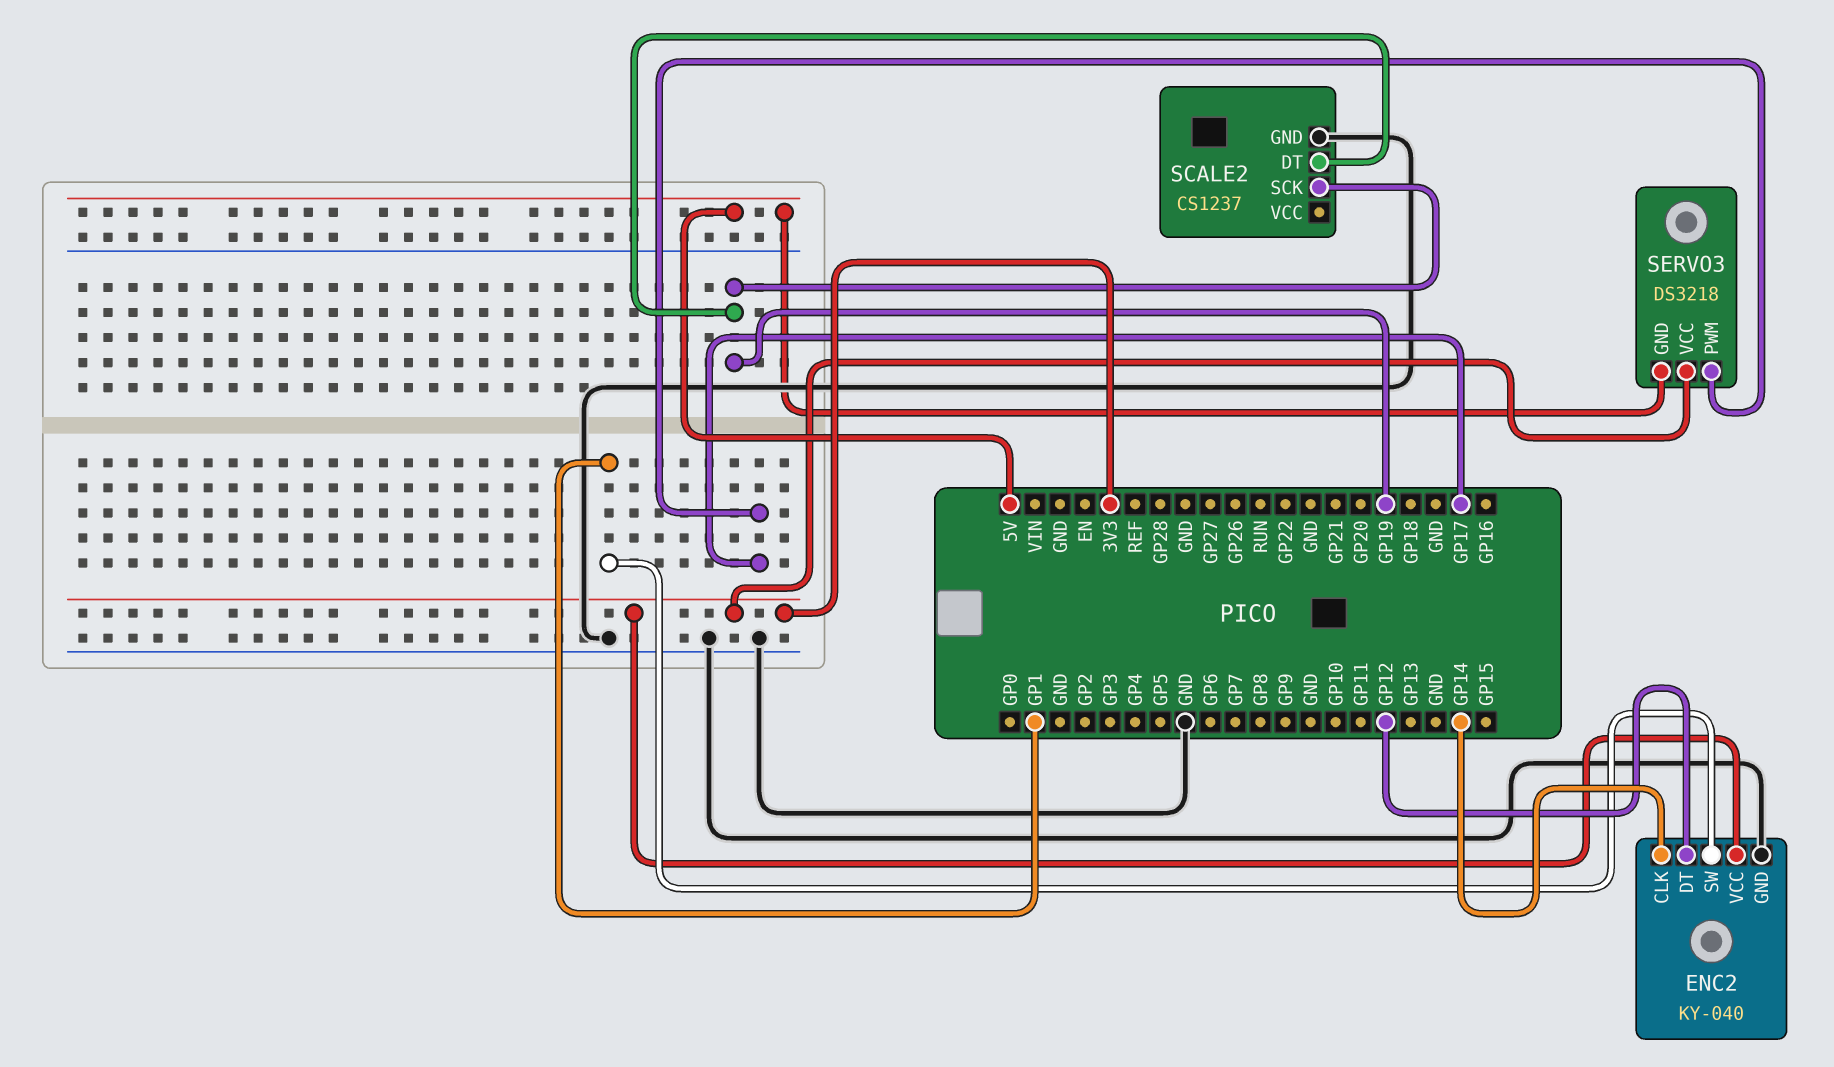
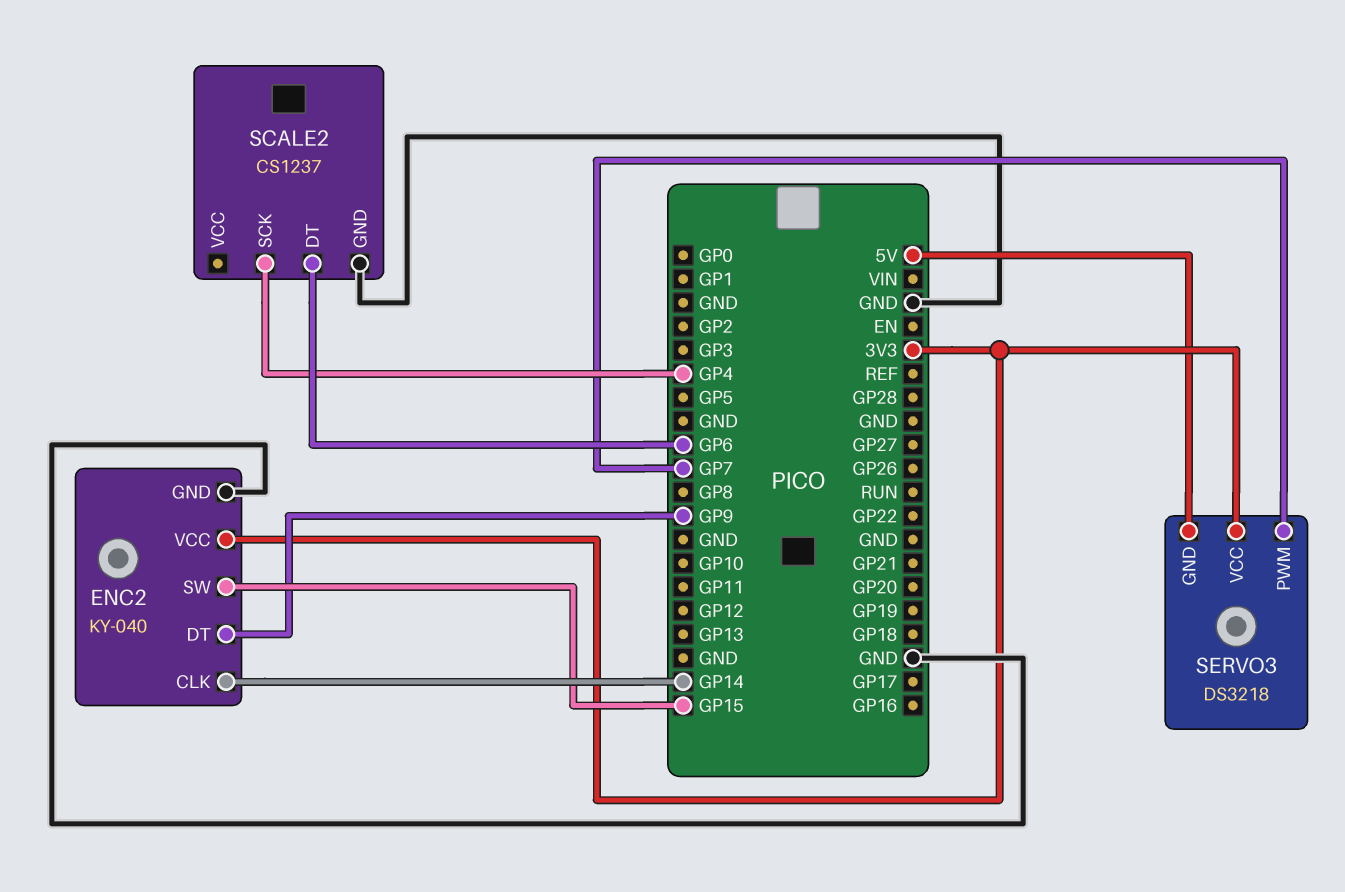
ENC2 pin DT: GP12 -> GP9
ENC2 pin SW: GP1 -> GP15
SCALE2 pin DT: GP19 -> GP6
SCALE2 pin SCK: GP19 -> GP4
SERVO3 pin PWM: GP17 -> GP7

